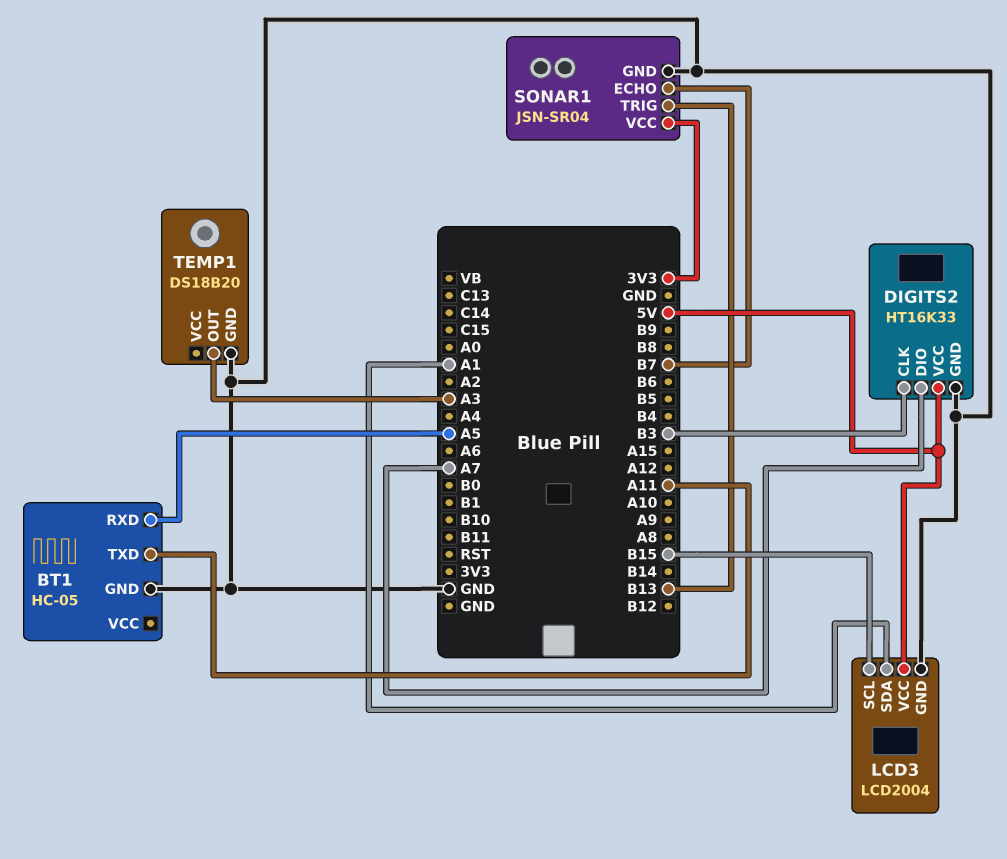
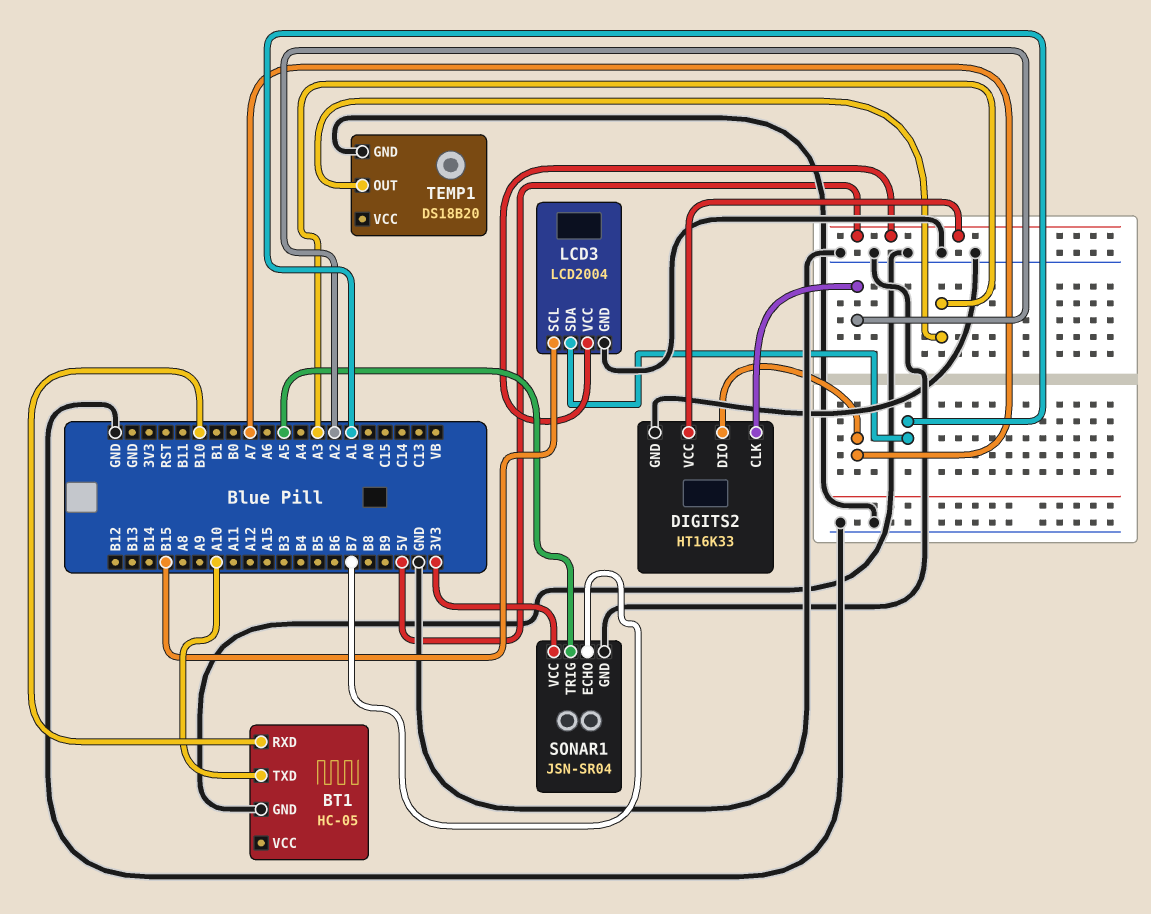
BT1 pin RXD: A5 -> B10
BT1 pin TXD: A11 -> A10
DIGITS2 pin CLK: B3 -> A2
SONAR1 pin TRIG: B13 -> A5

